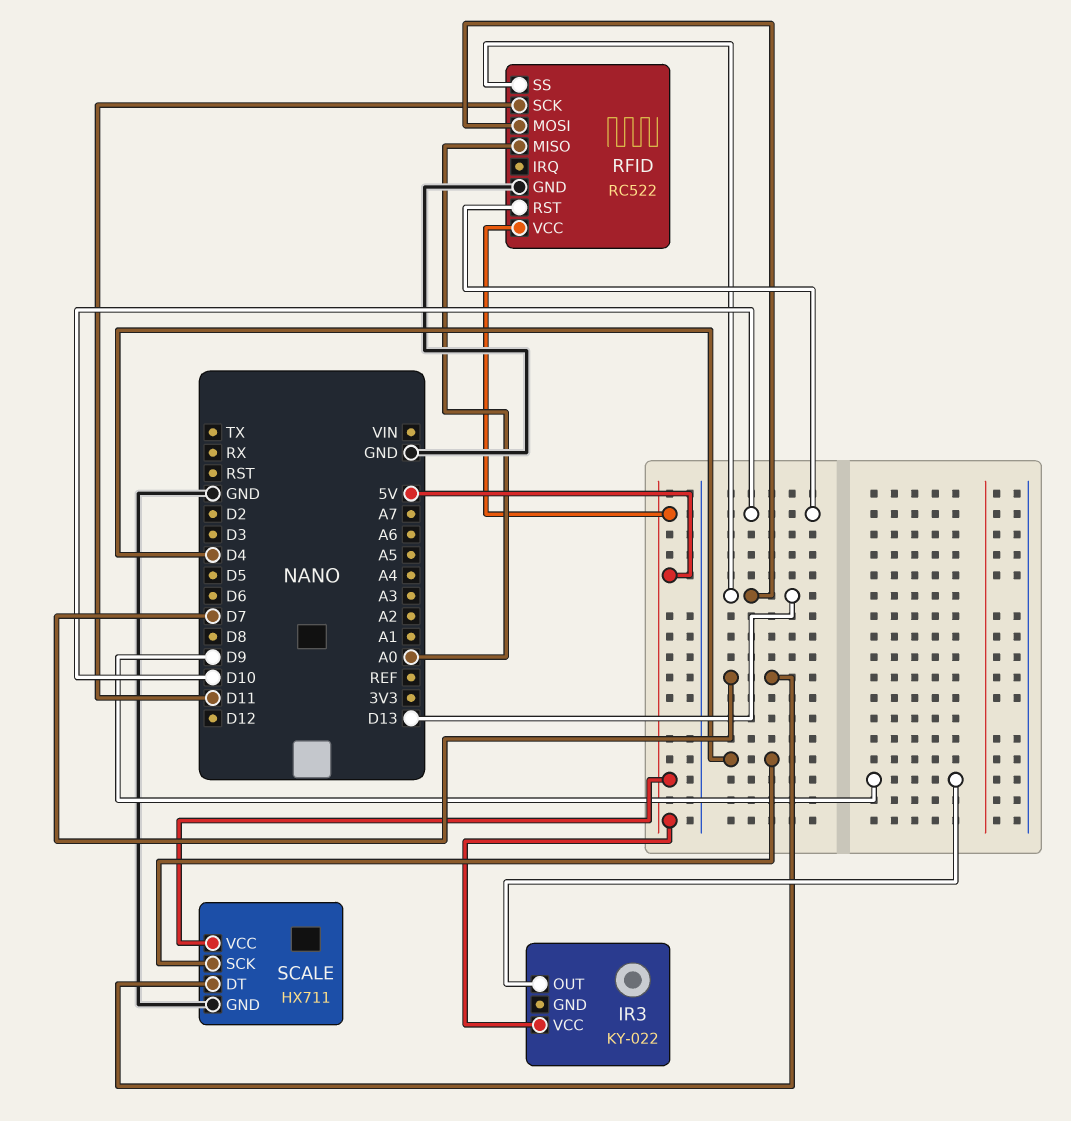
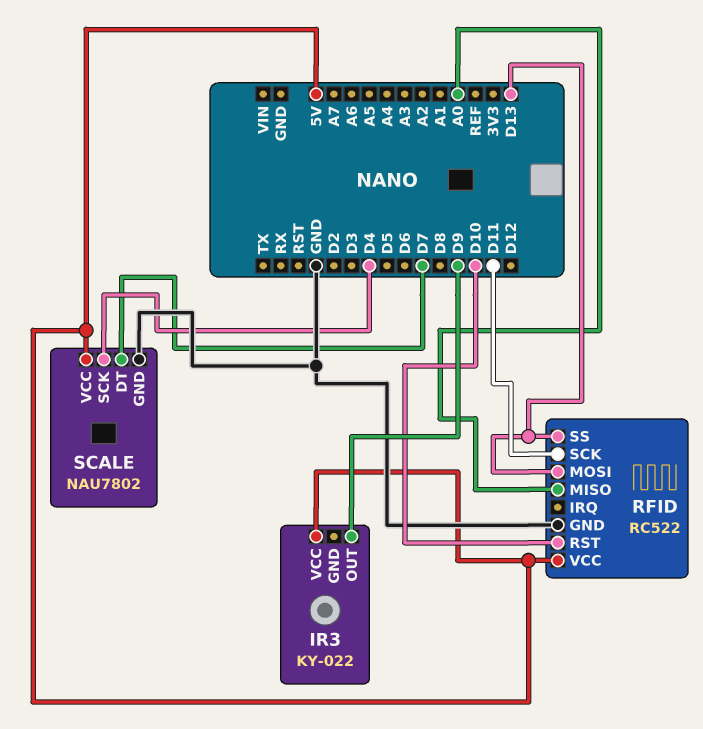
SCALE: HX711 -> NAU7802

